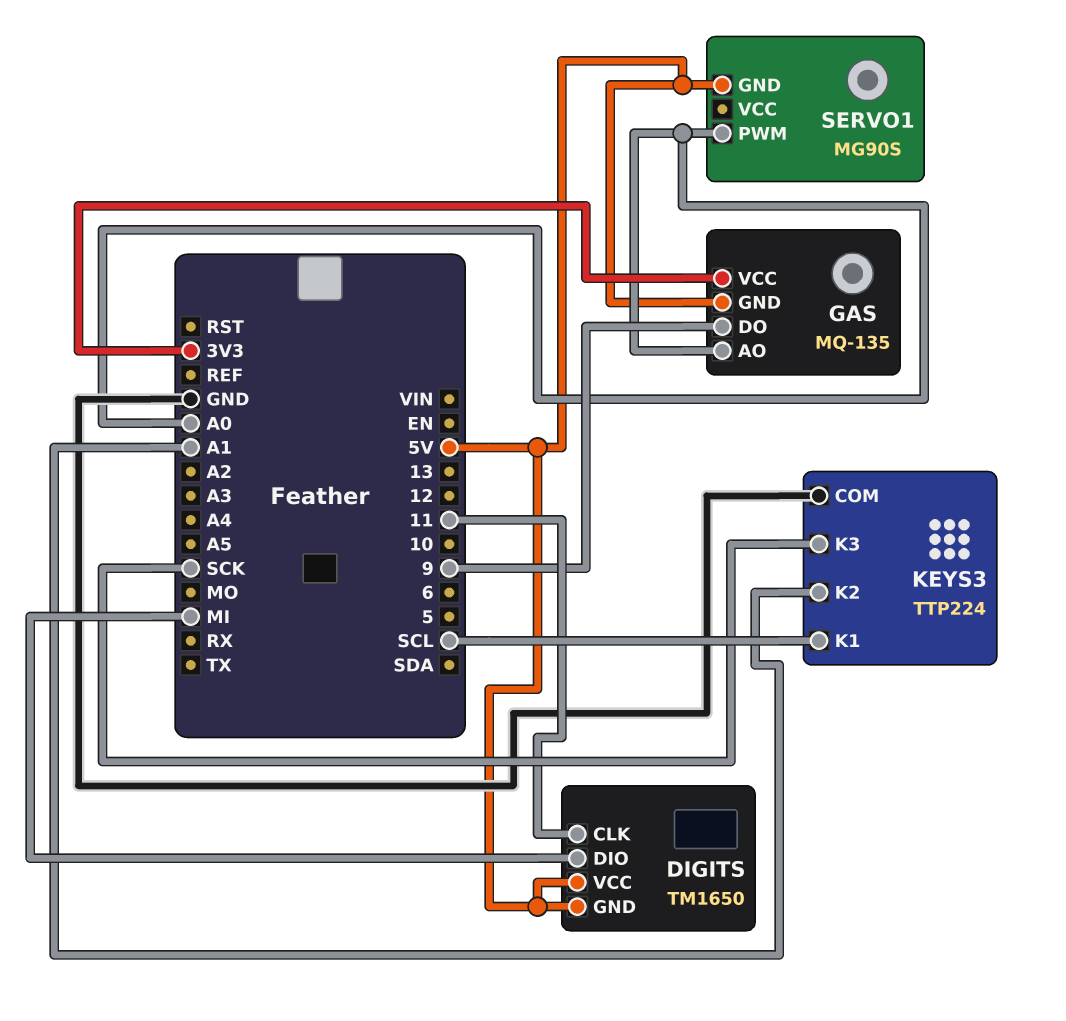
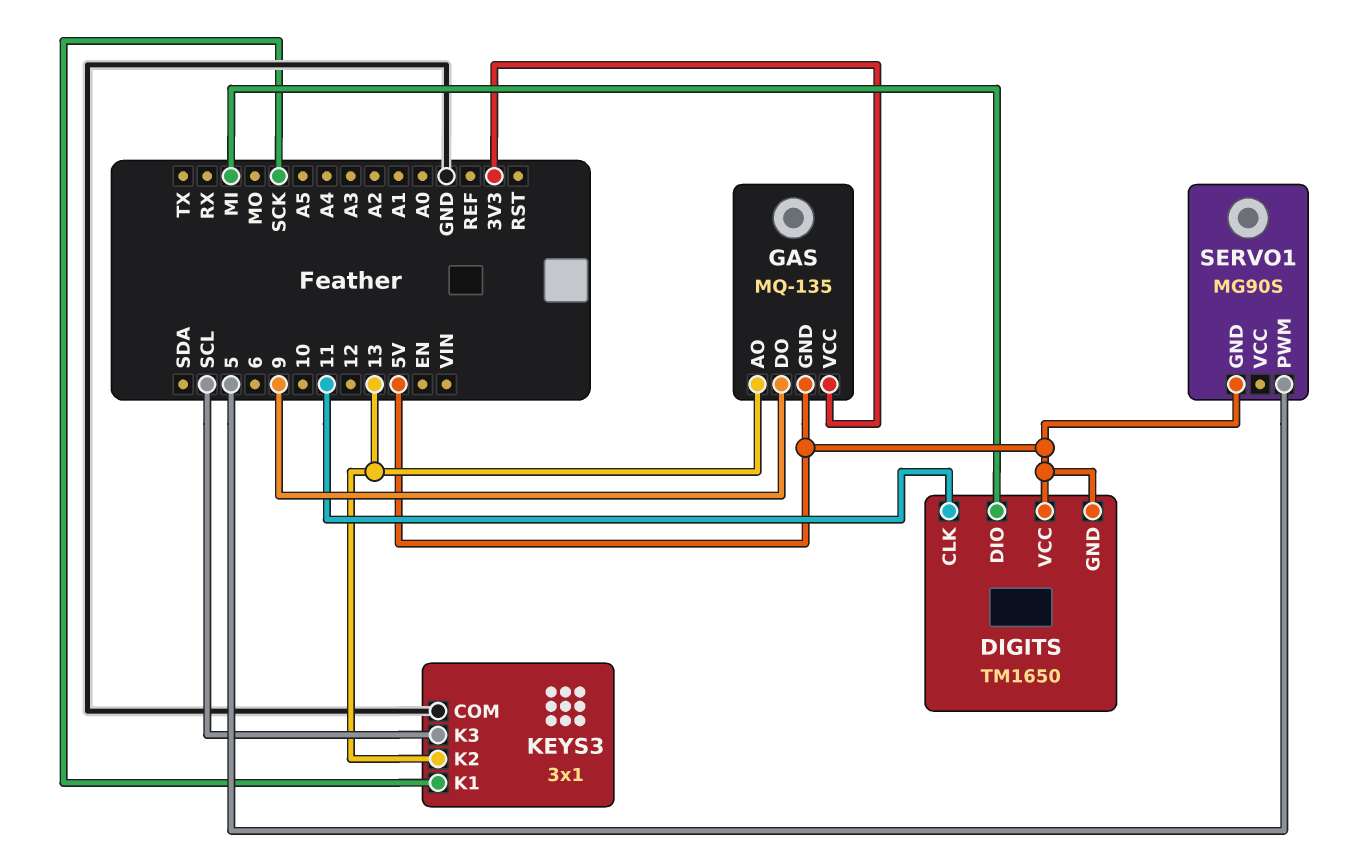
GAS pin AO: A0 -> 13
KEYS3: TTP224 -> 3x1
KEYS3 pin K1: SCL -> SCK
KEYS3 pin K2: A1 -> 13
KEYS3 pin K3: SCK -> SCL
SERVO1 pin PWM: A0 -> 5

